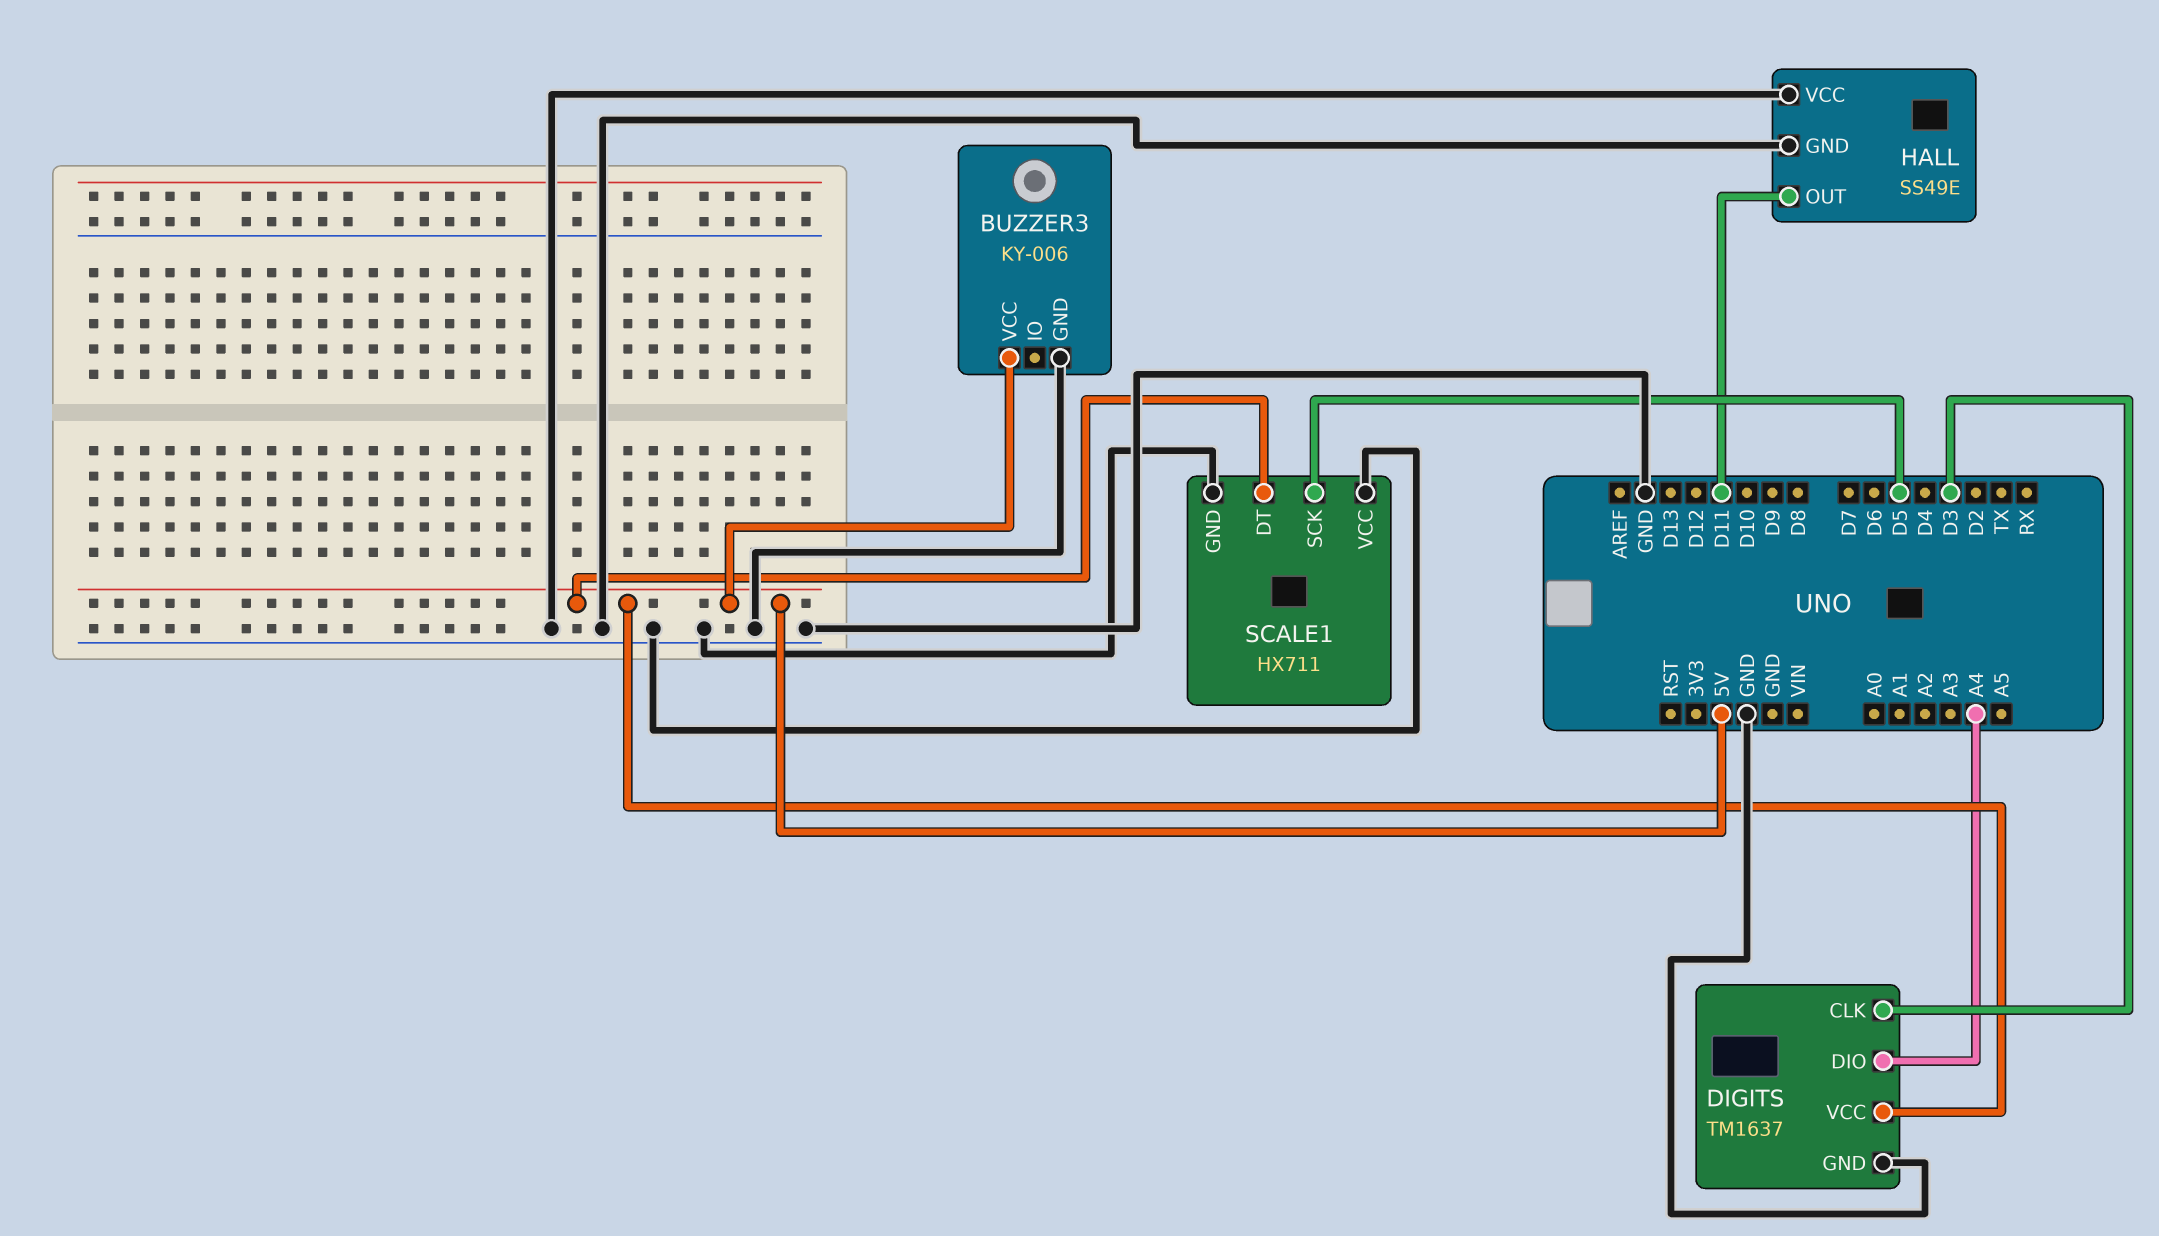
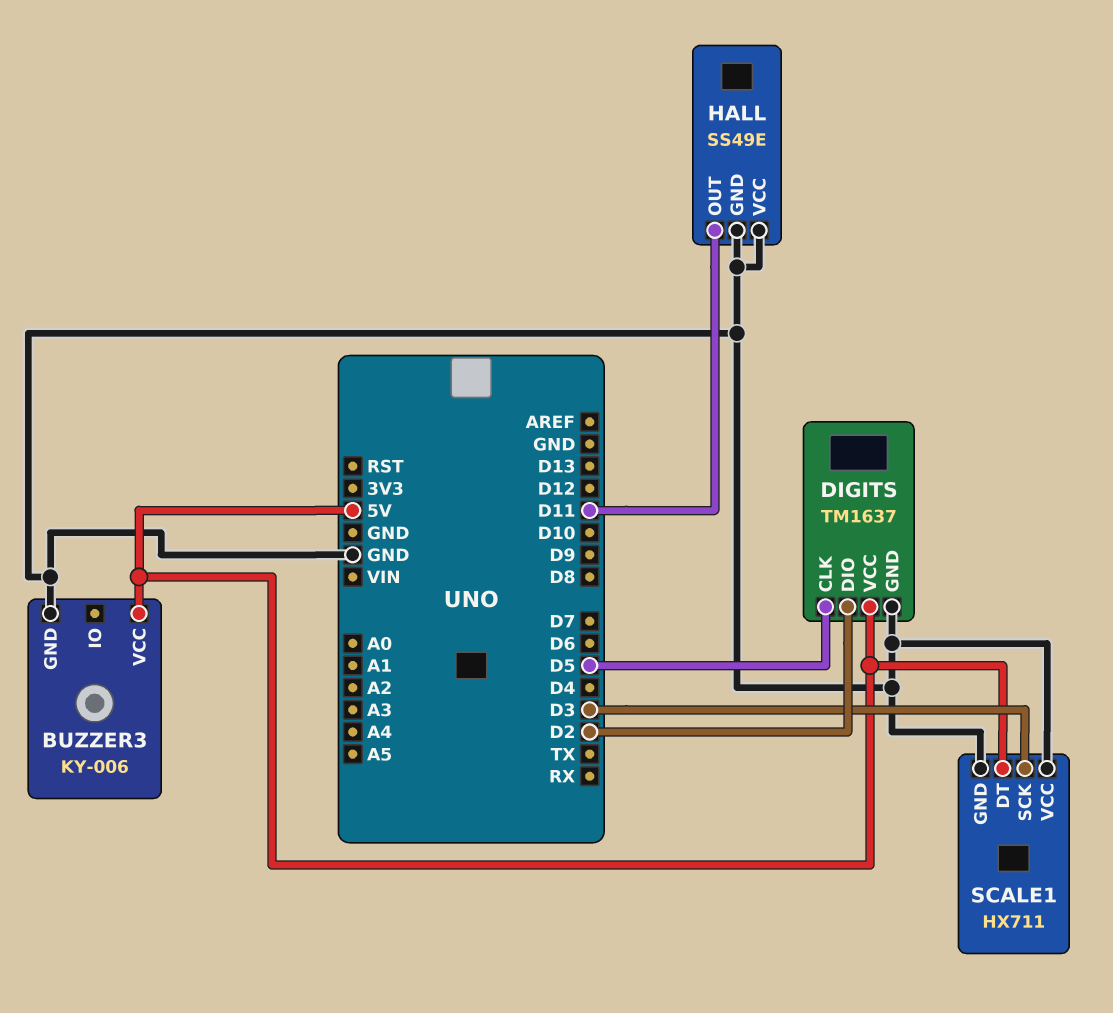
DIGITS pin CLK: D3 -> D5
DIGITS pin DIO: A4 -> D2
SCALE1 pin SCK: D5 -> D3

